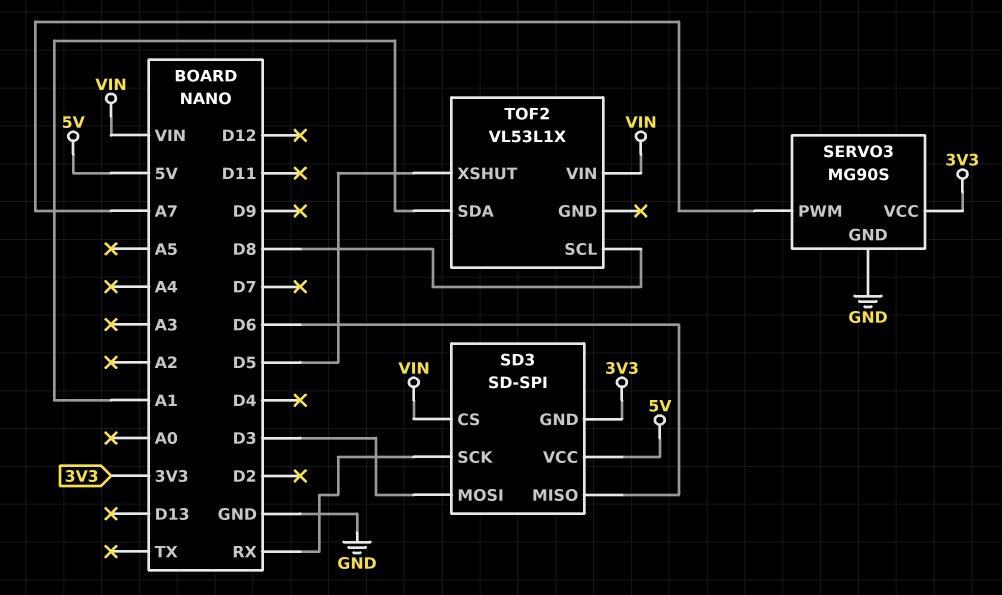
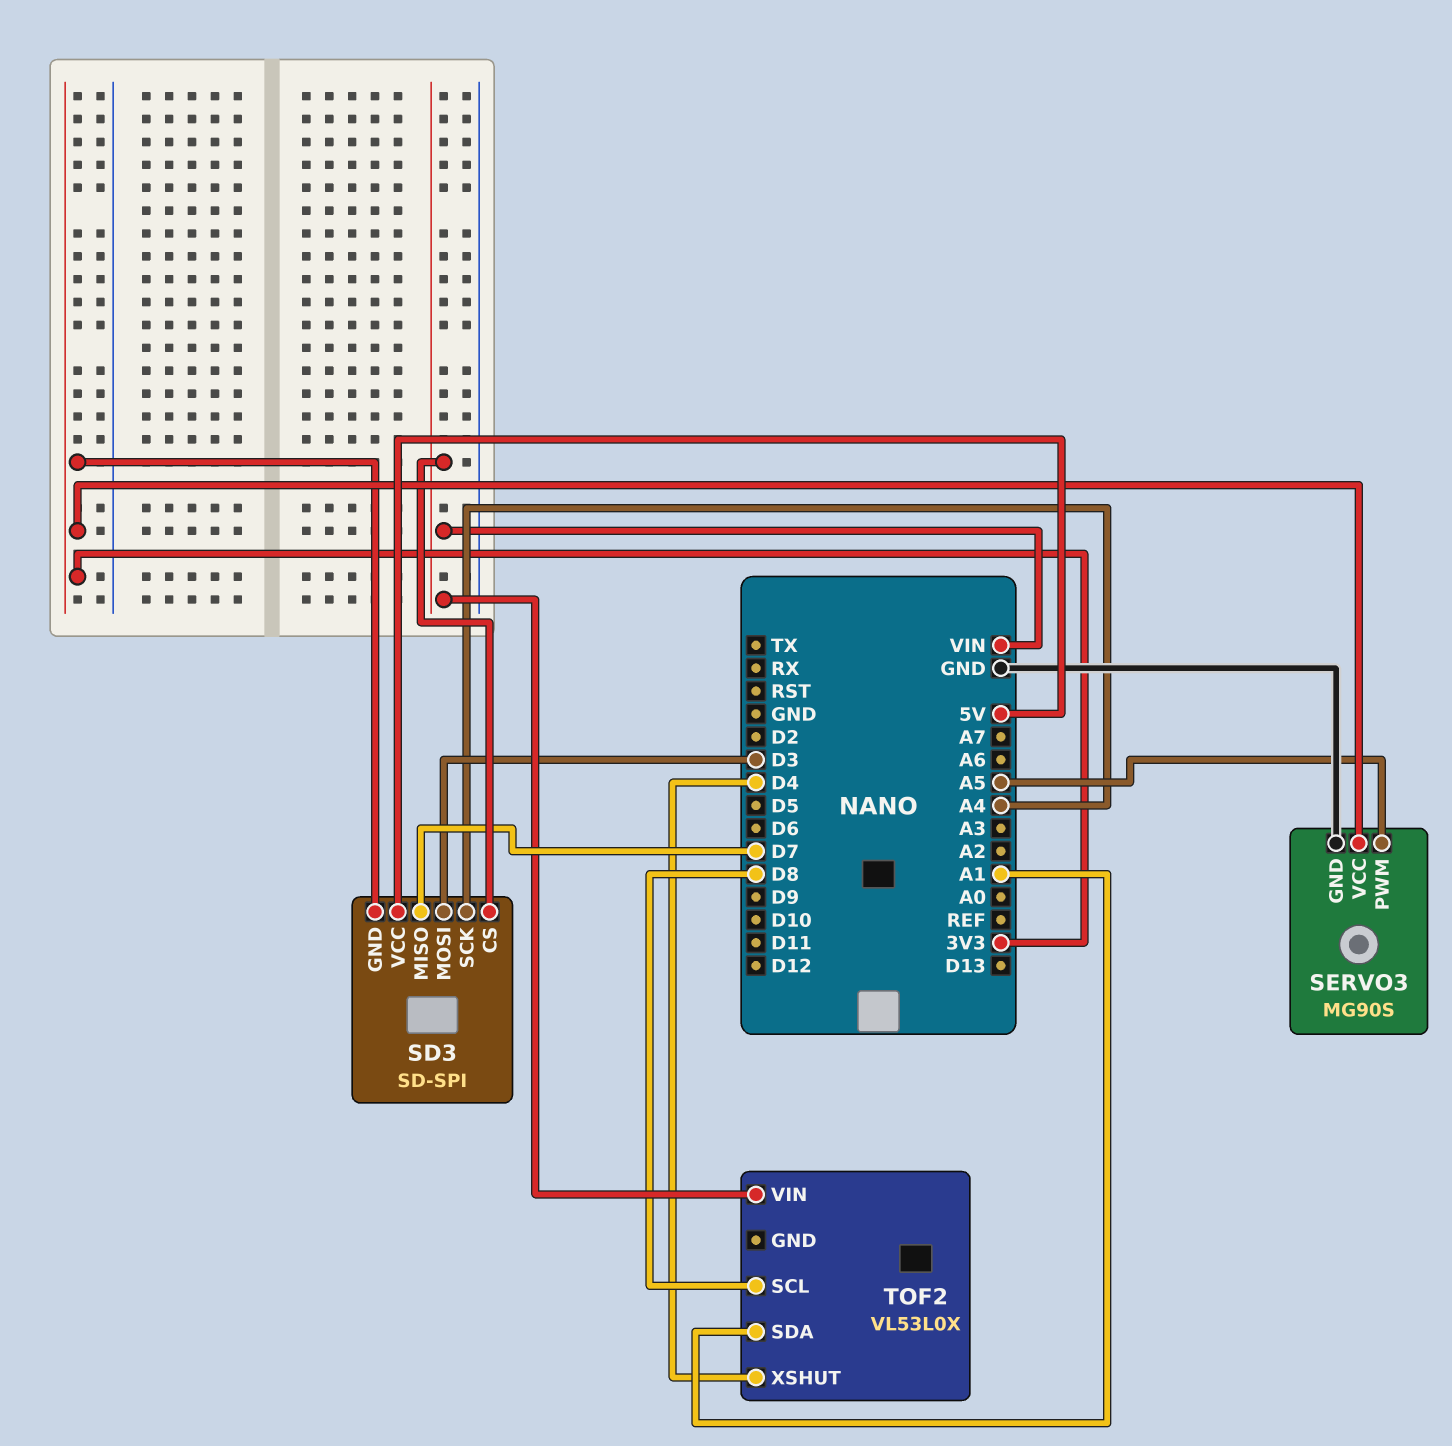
SD3 pin MISO: D6 -> D7
SD3 pin SCK: RX -> A4
SERVO3 pin PWM: A7 -> A5
TOF2: VL53L1X -> VL53L0X
TOF2 pin XSHUT: D5 -> D4

